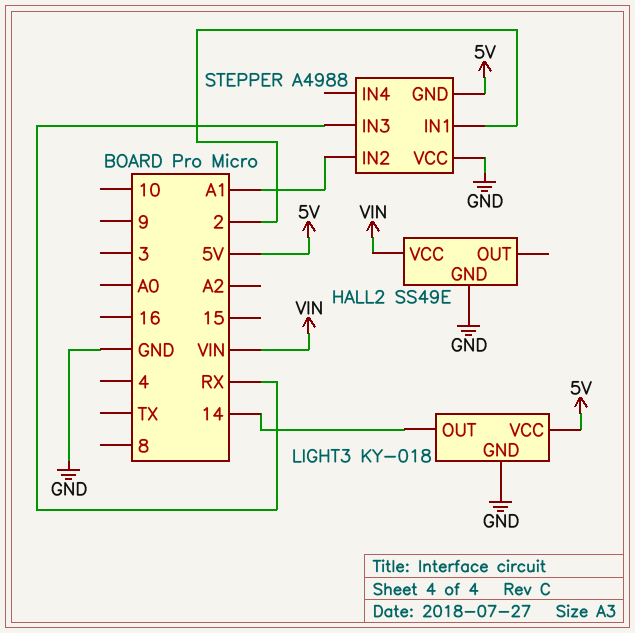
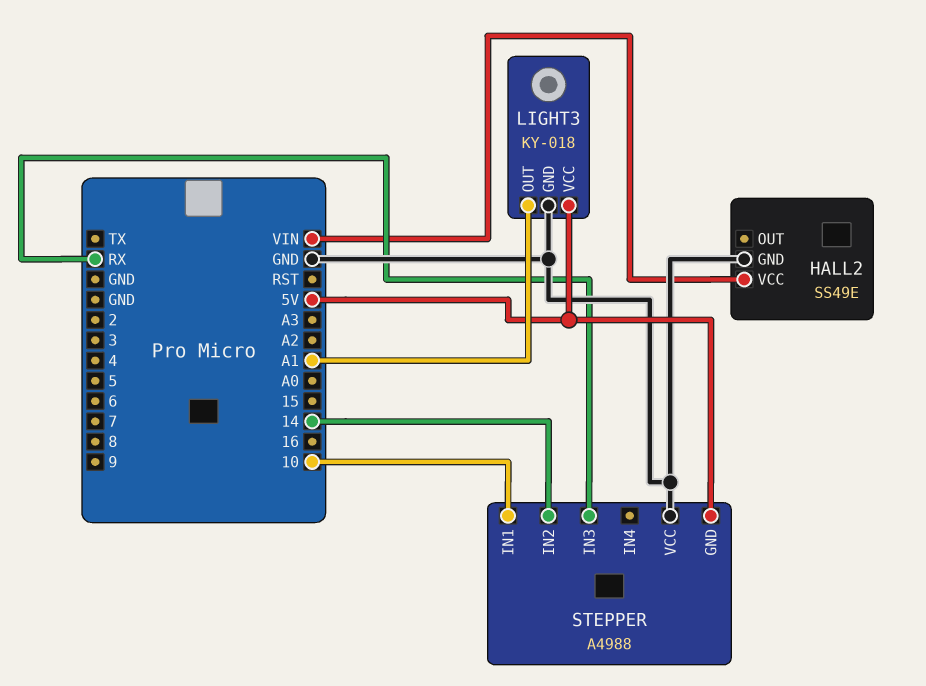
LIGHT3 pin OUT: 14 -> A1
STEPPER pin IN1: 2 -> 10
STEPPER pin IN2: A1 -> 14

